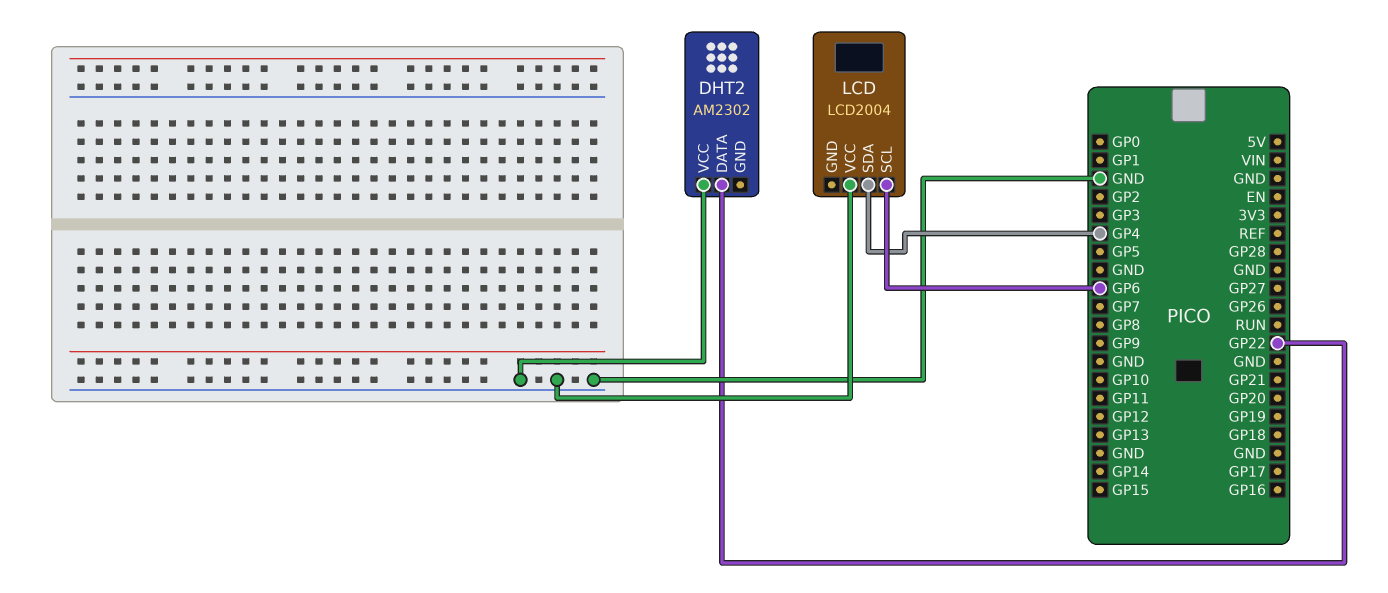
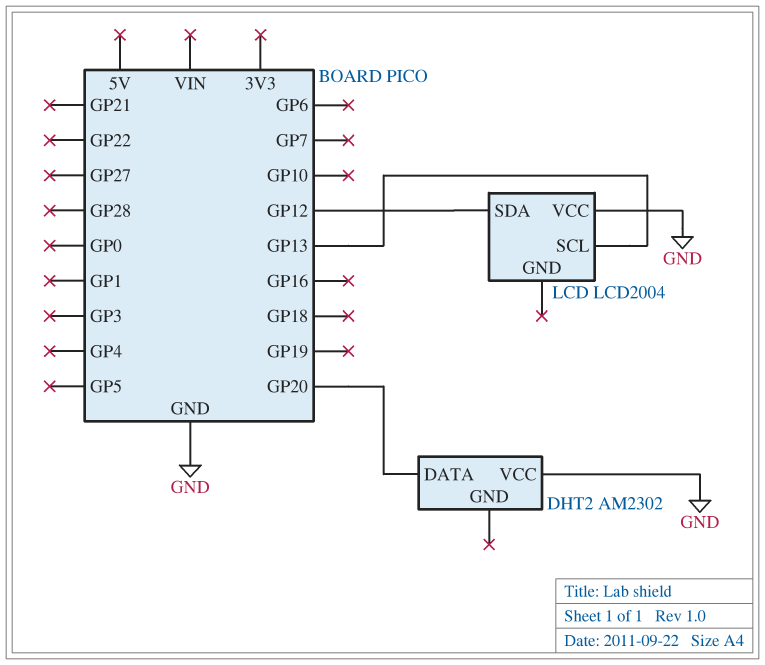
DHT2 pin DATA: GP22 -> GP20
LCD pin SCL: GP6 -> GP13
LCD pin SDA: GP4 -> GP12

